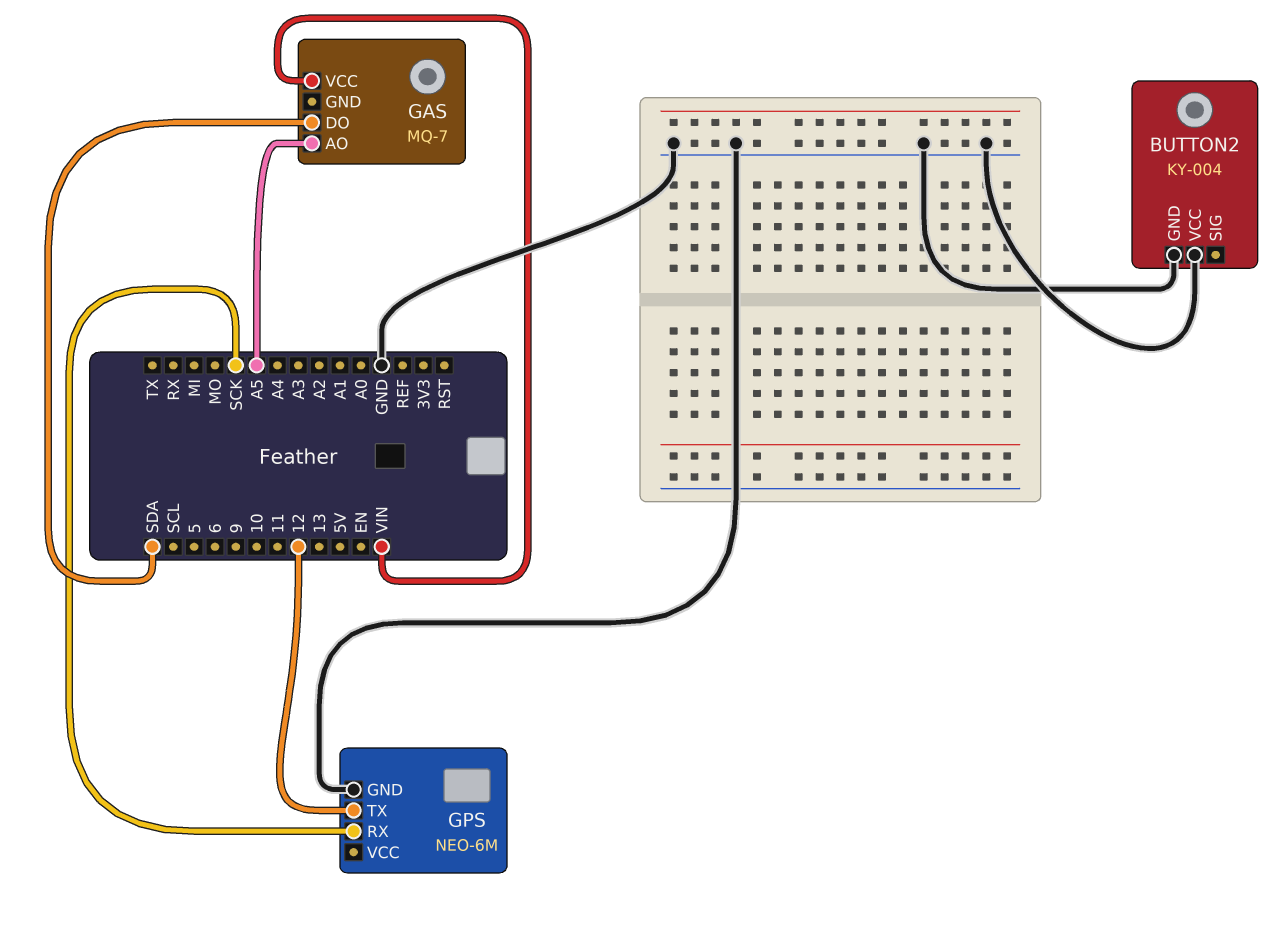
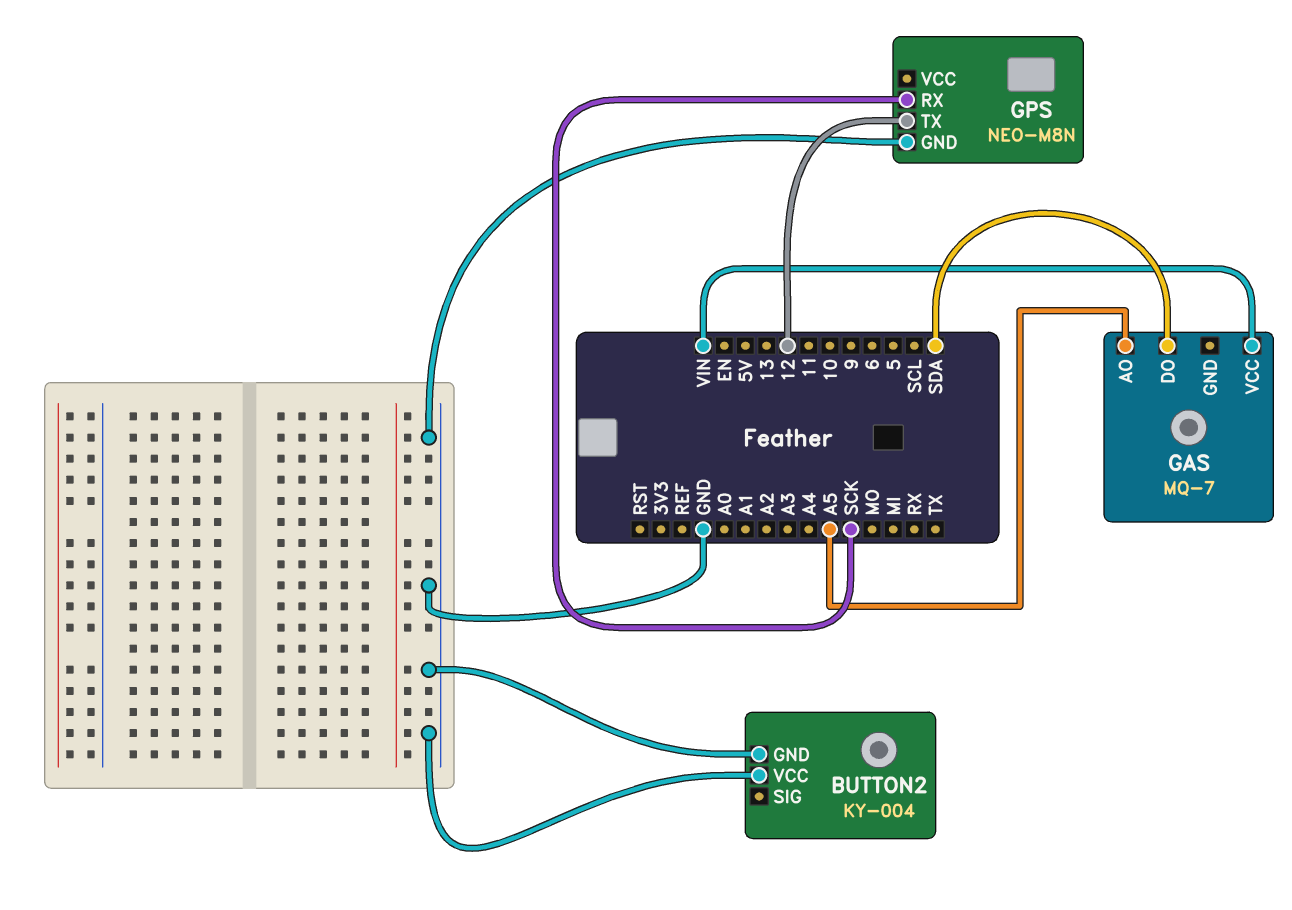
GPS: NEO-6M -> NEO-M8N

